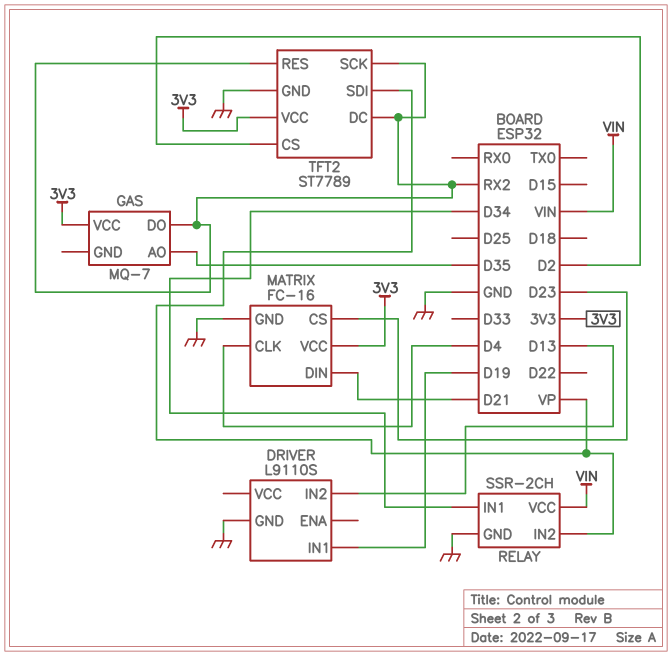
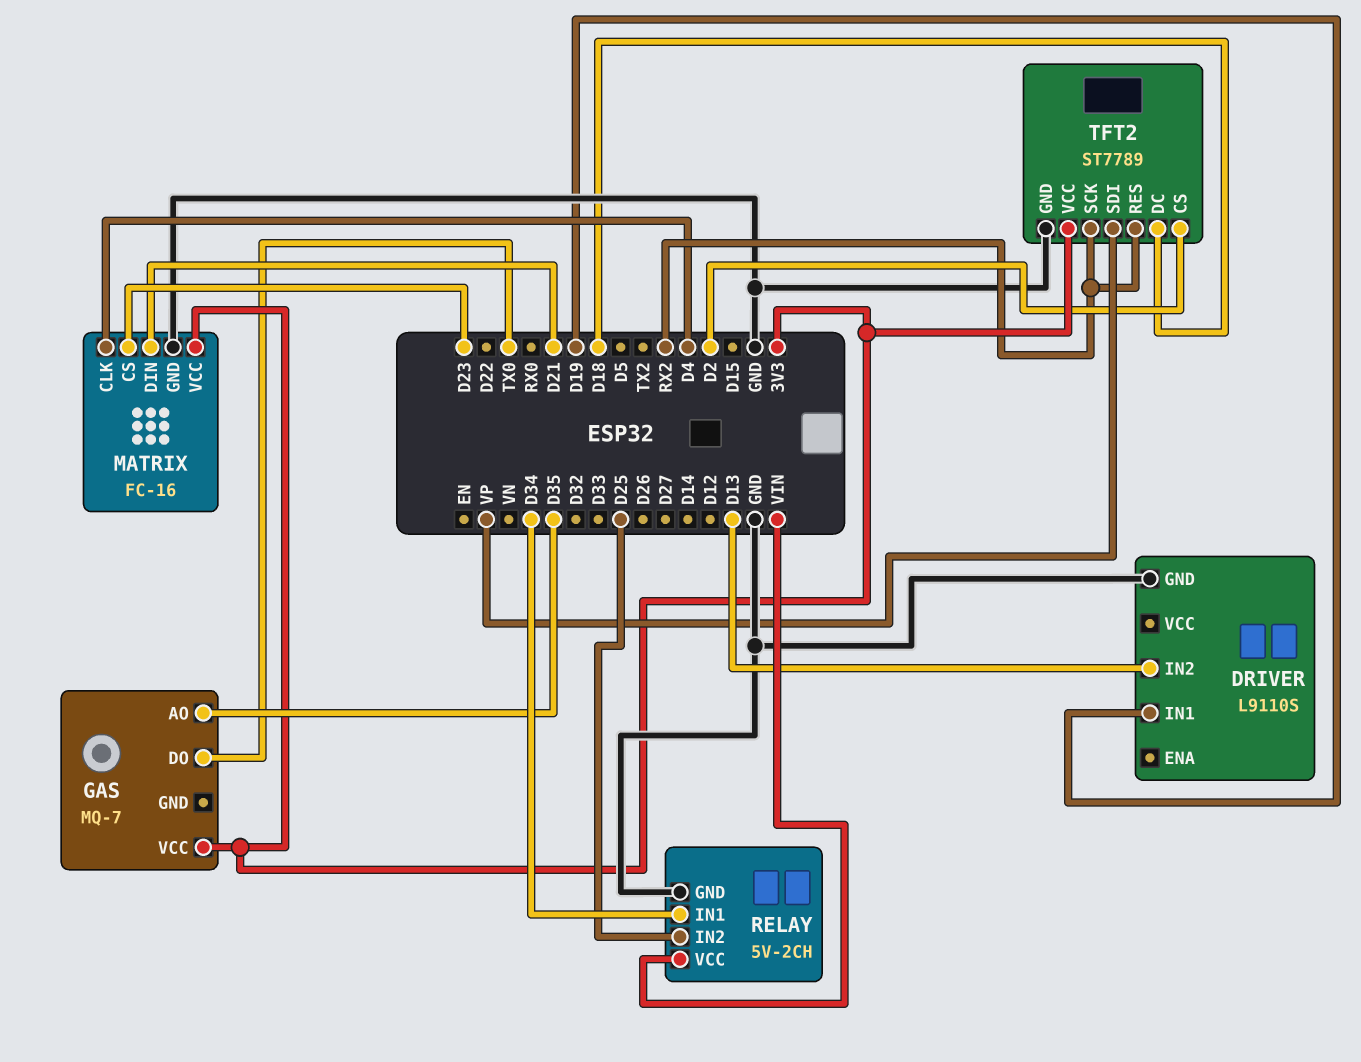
GAS pin DO: RX2 -> TX0
RELAY: SSR-2CH -> 5V-2CH
RELAY pin IN2: VP -> D25
TFT2 pin DC: RX2 -> D18

